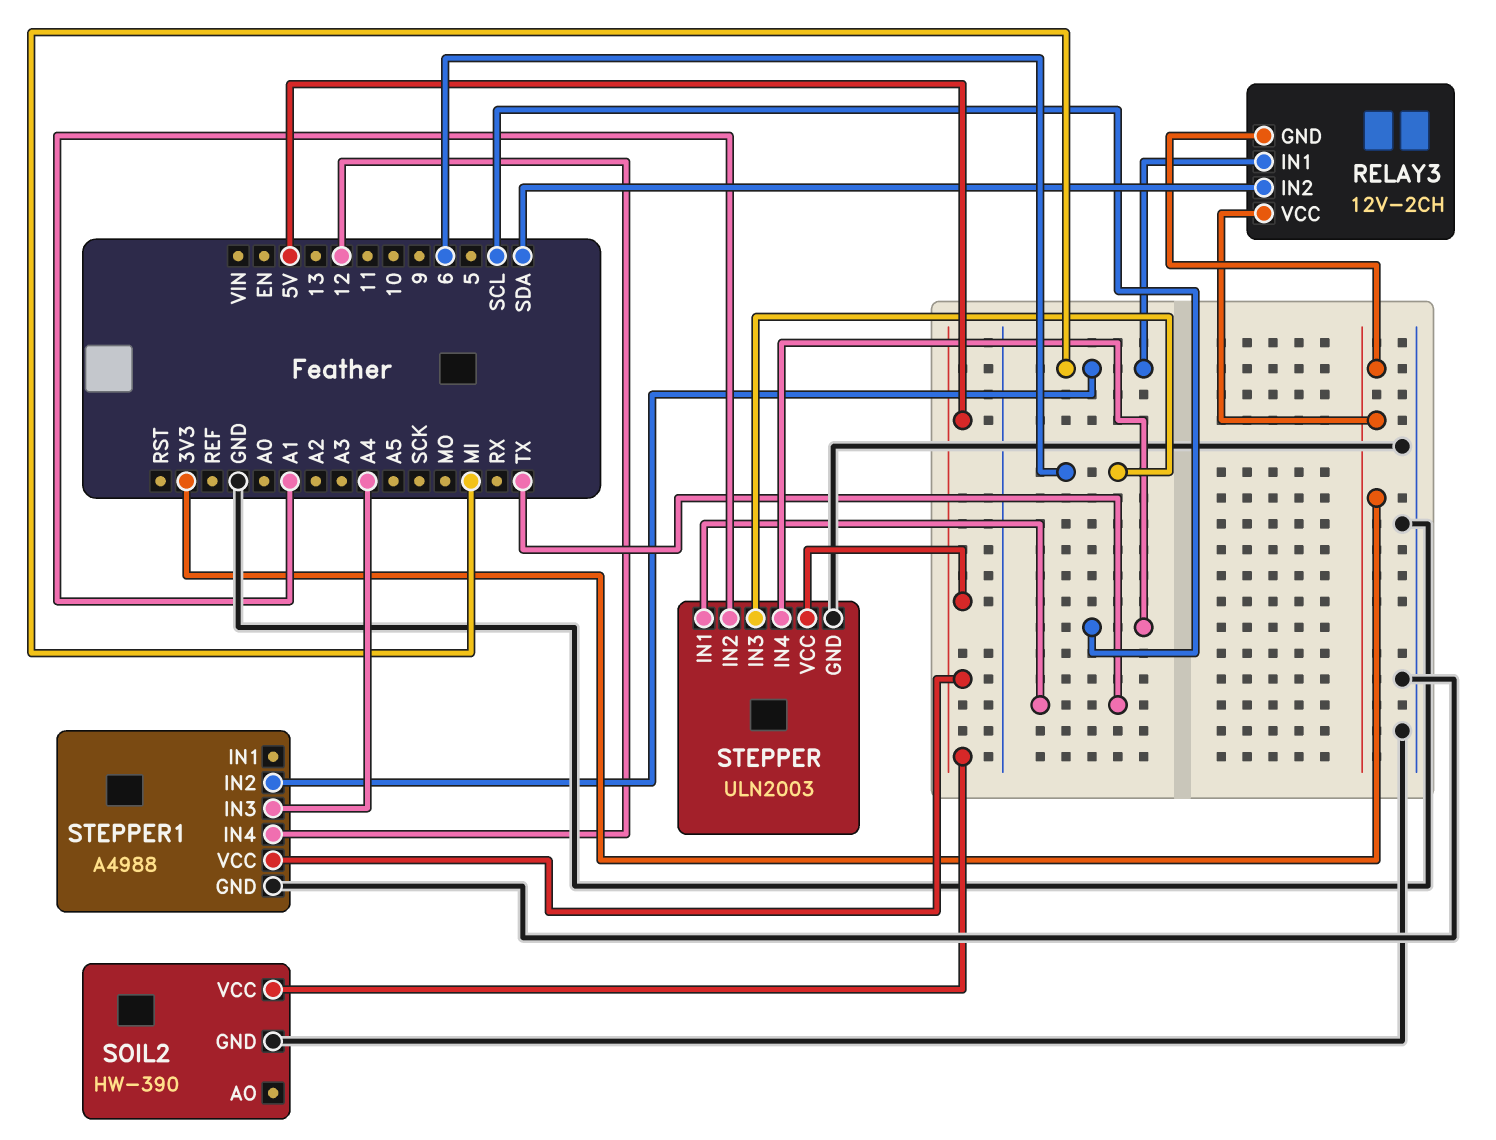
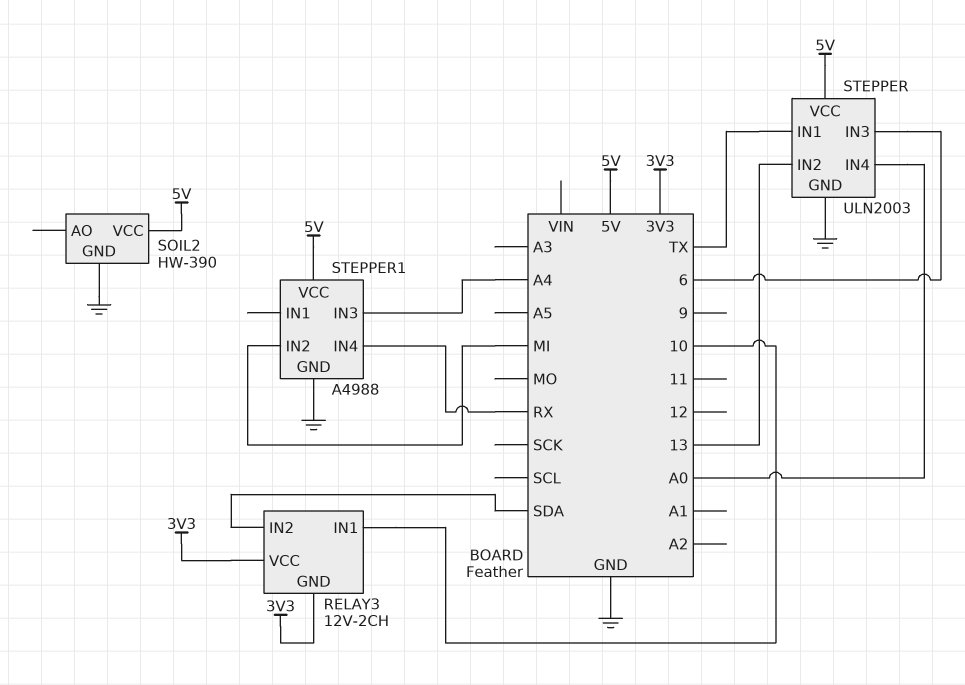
RELAY3 pin IN1: MI -> 10
STEPPER pin IN2: A1 -> 13
STEPPER pin IN4: SCL -> A0
STEPPER1 pin IN4: 12 -> RX

